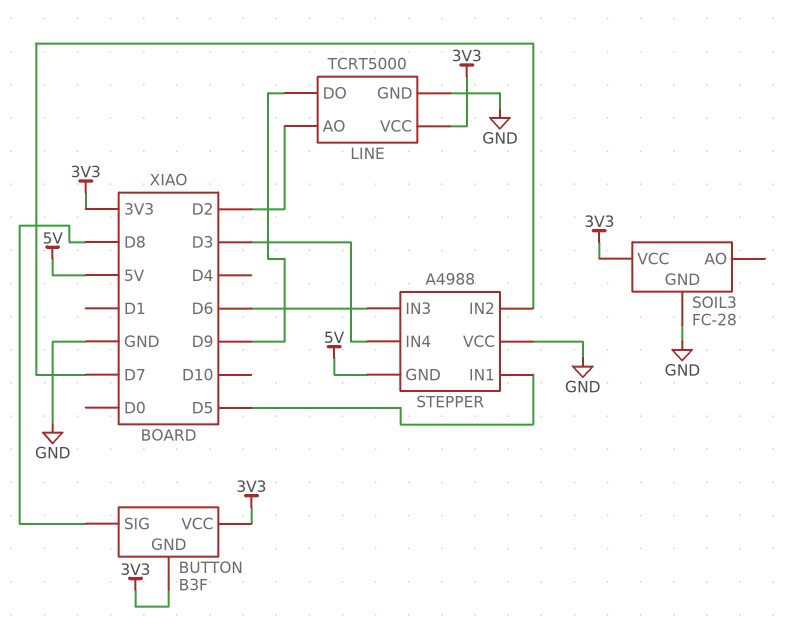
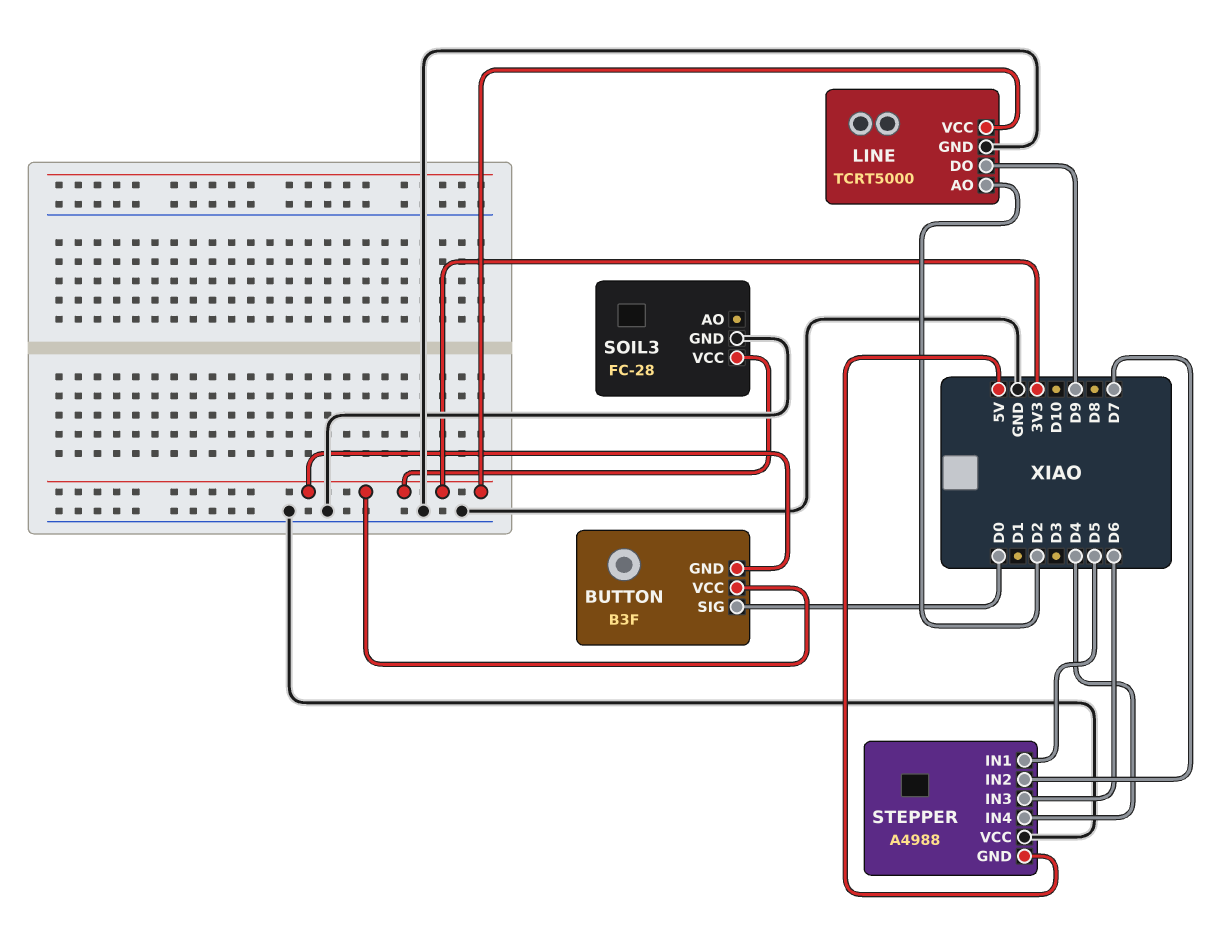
BUTTON pin SIG: D8 -> D0
STEPPER pin IN4: D3 -> D4

